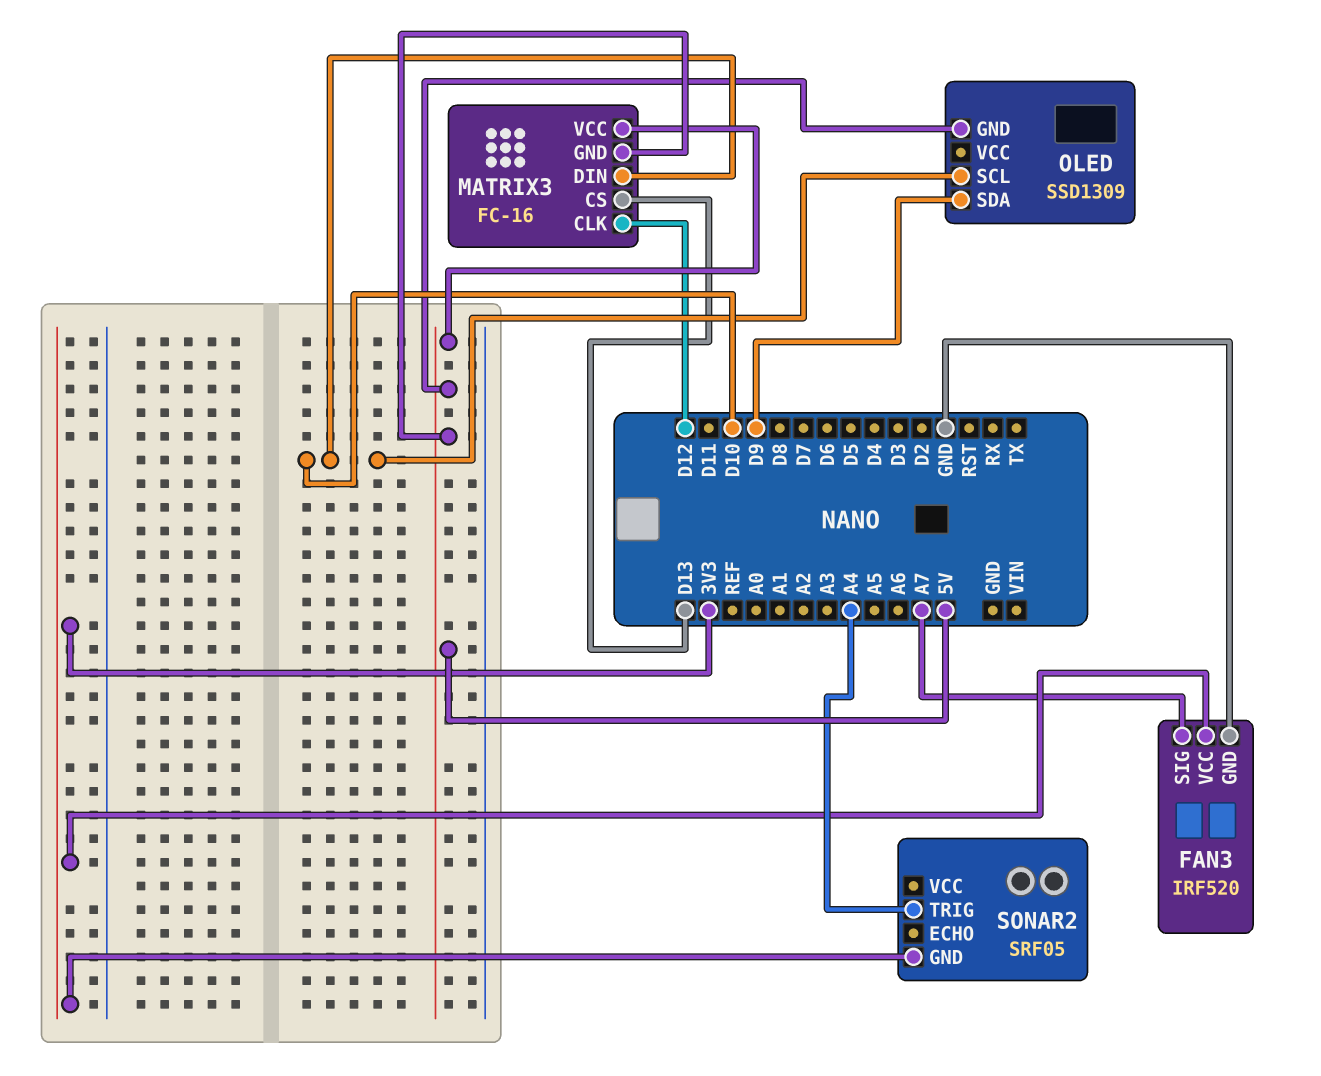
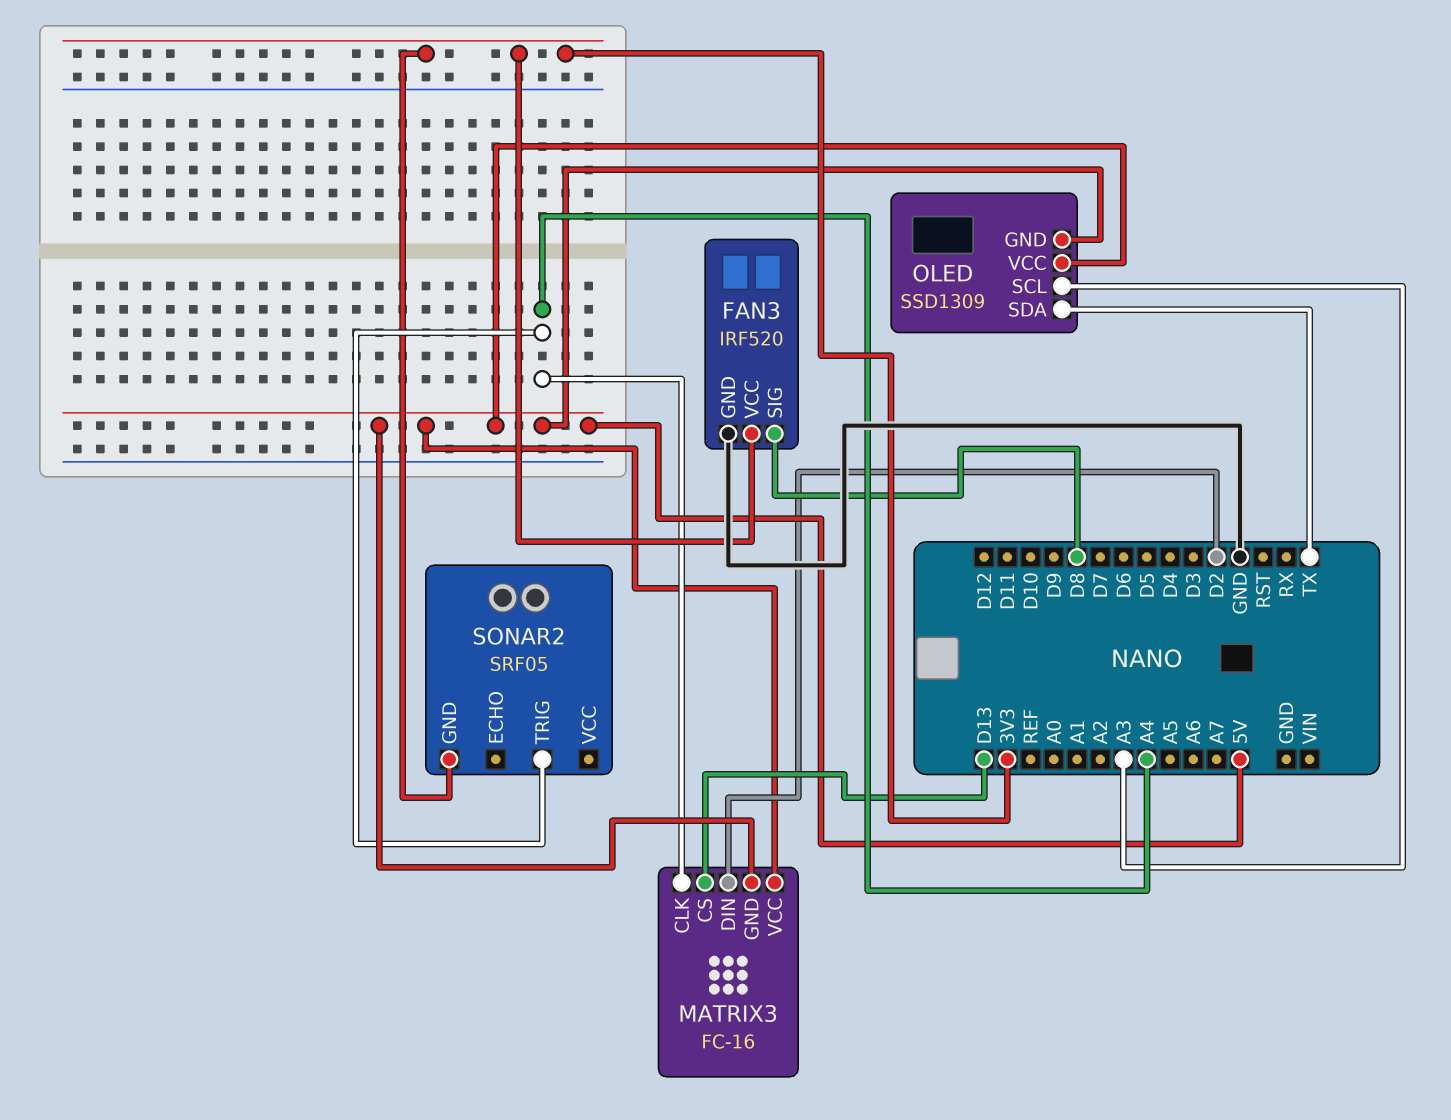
FAN3 pin SIG: A7 -> D8
MATRIX3 pin CLK: D12 -> A4
MATRIX3 pin DIN: D10 -> D2
OLED pin SCL: D10 -> A3
OLED pin SDA: D9 -> TX
OLED pin VCC: none -> 5V

